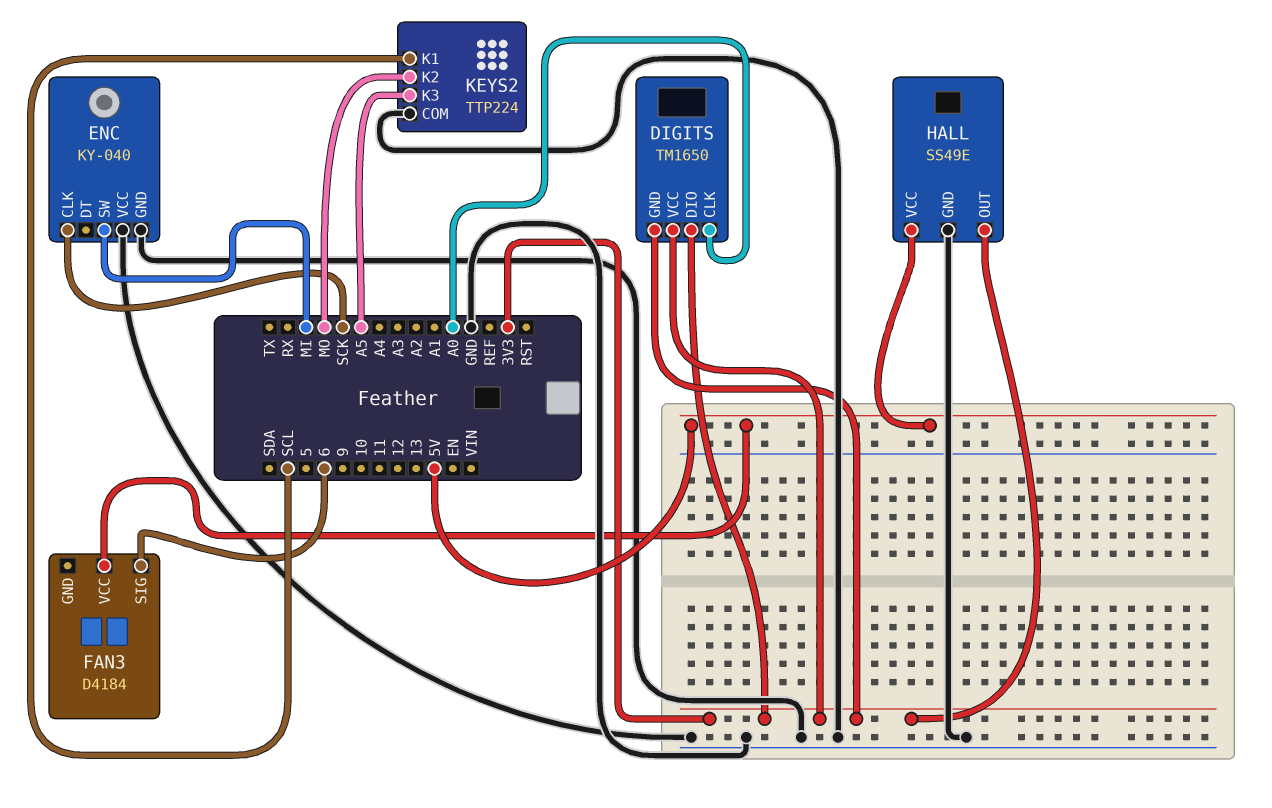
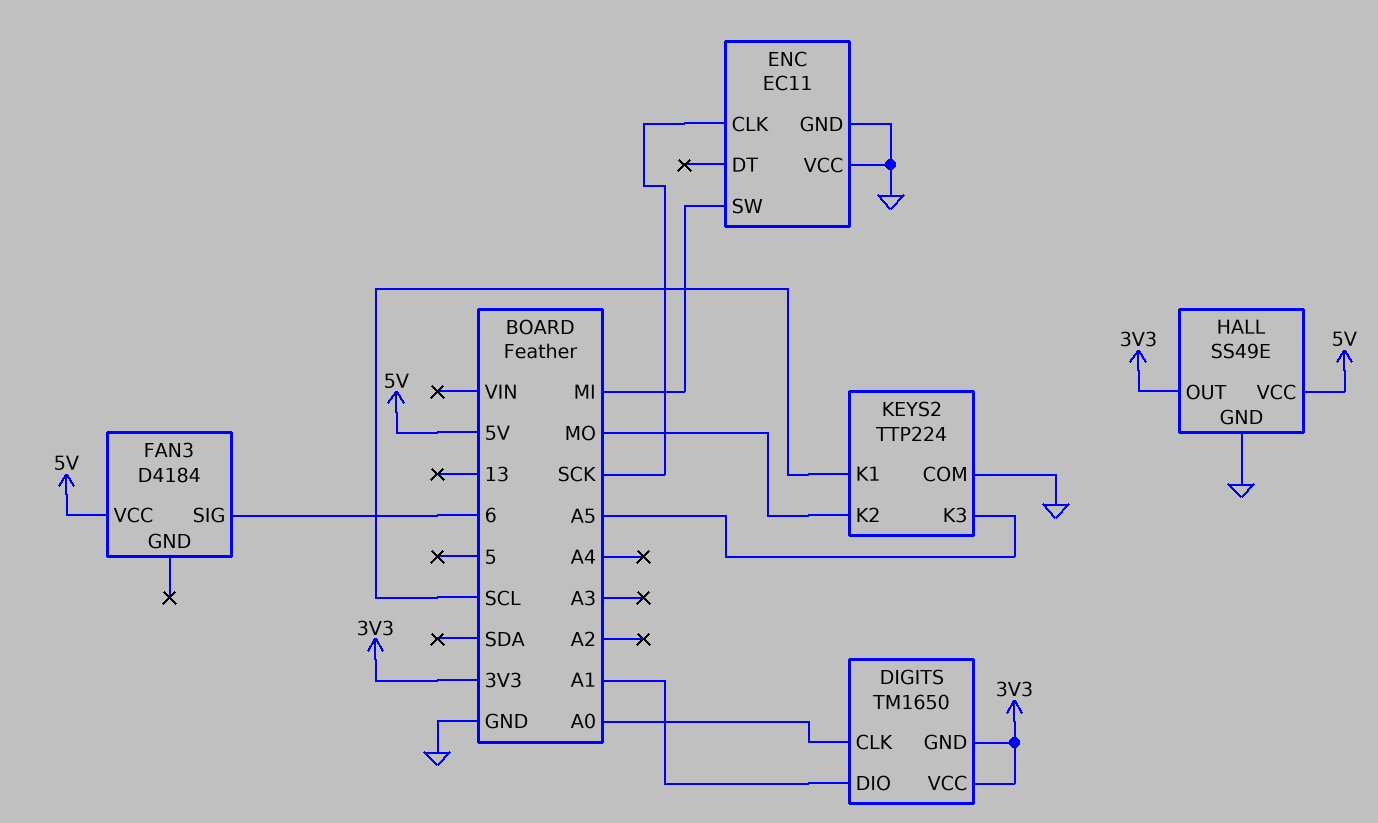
DIGITS pin DIO: 3V3 -> A1
ENC: KY-040 -> EC11

